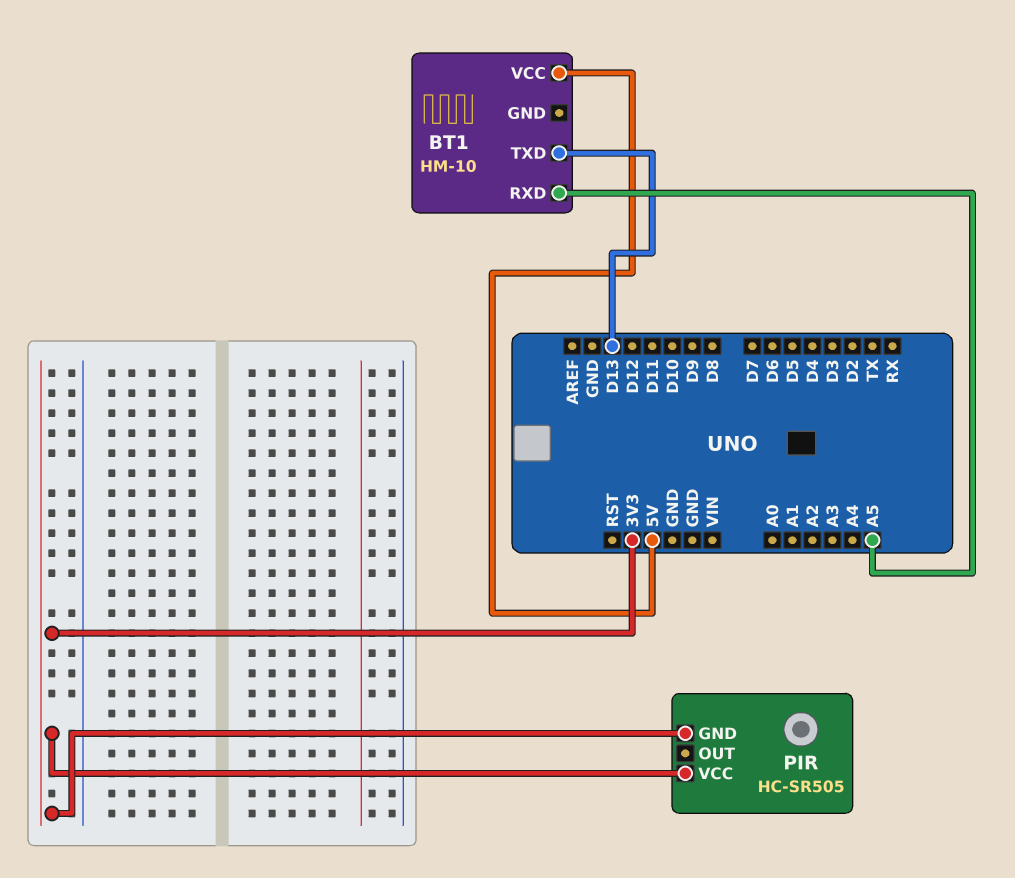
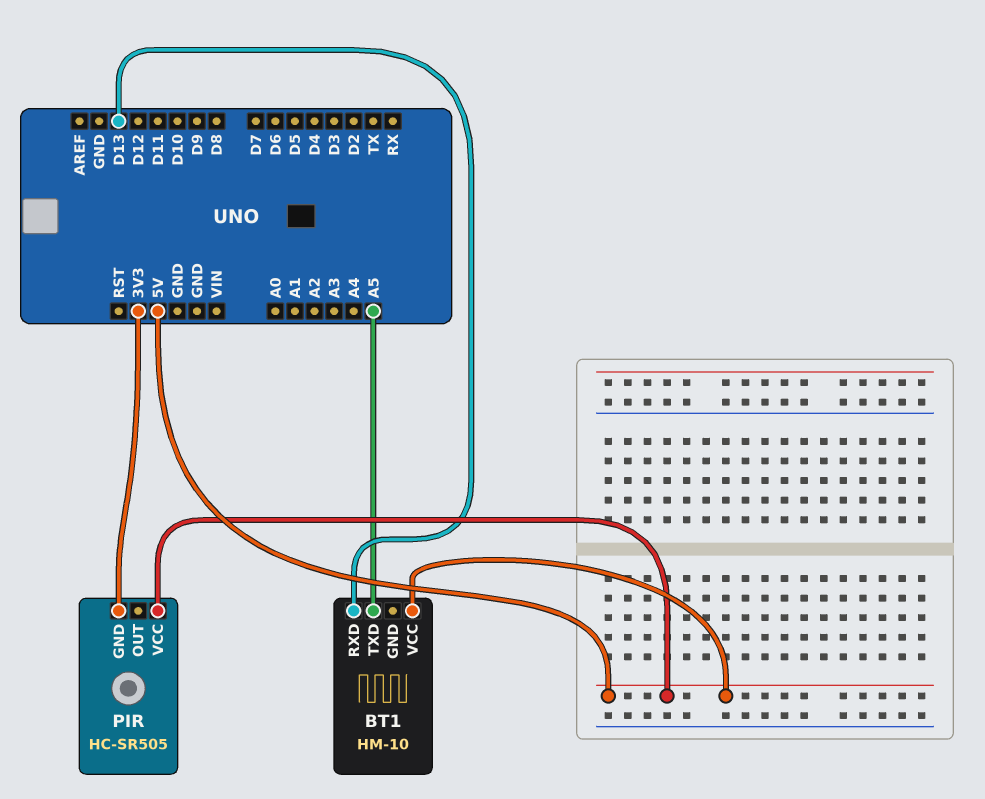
BT1 pin RXD: A5 -> D13
BT1 pin TXD: D13 -> A5
PIR pin VCC: 3V3 -> 5V

